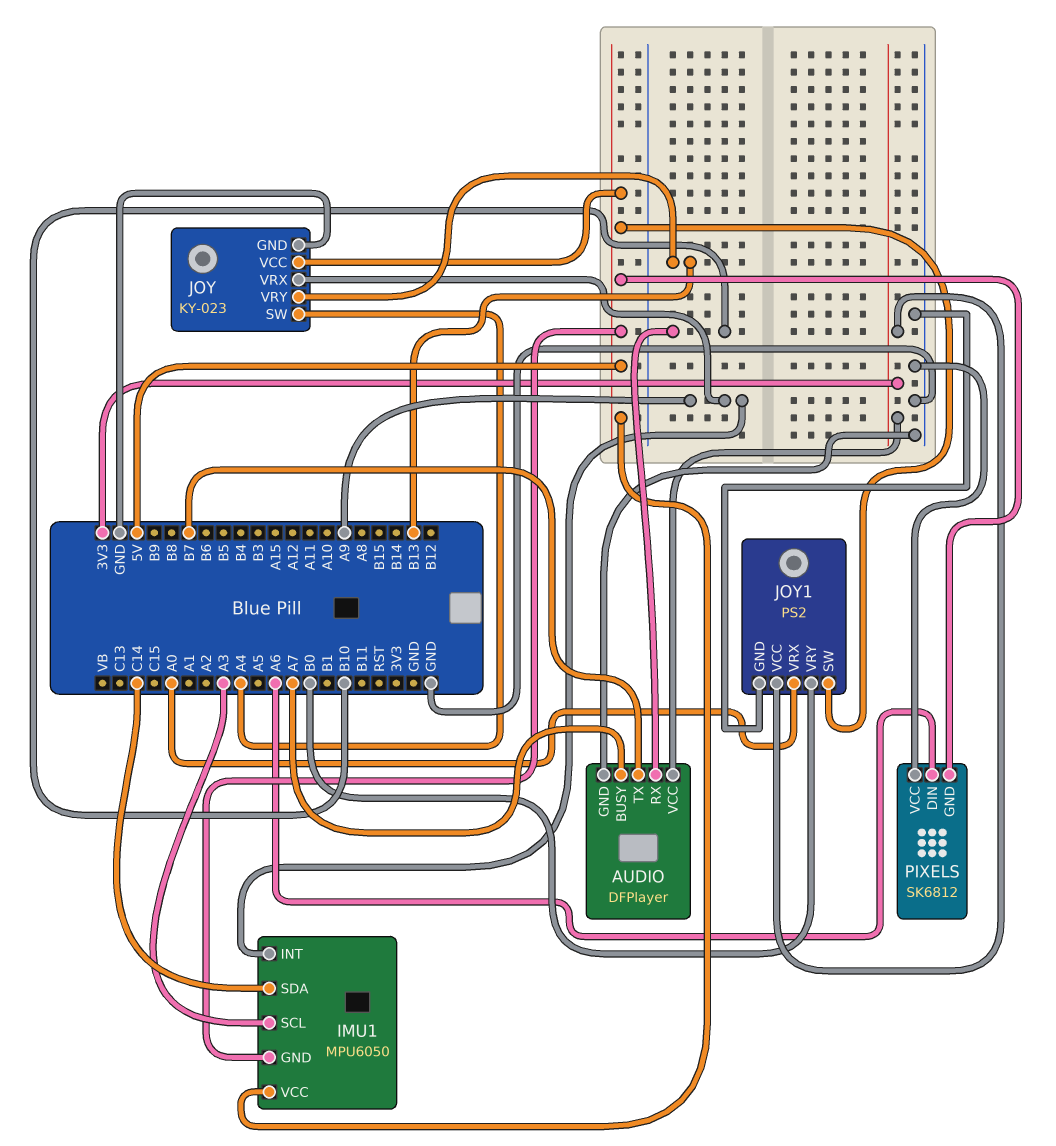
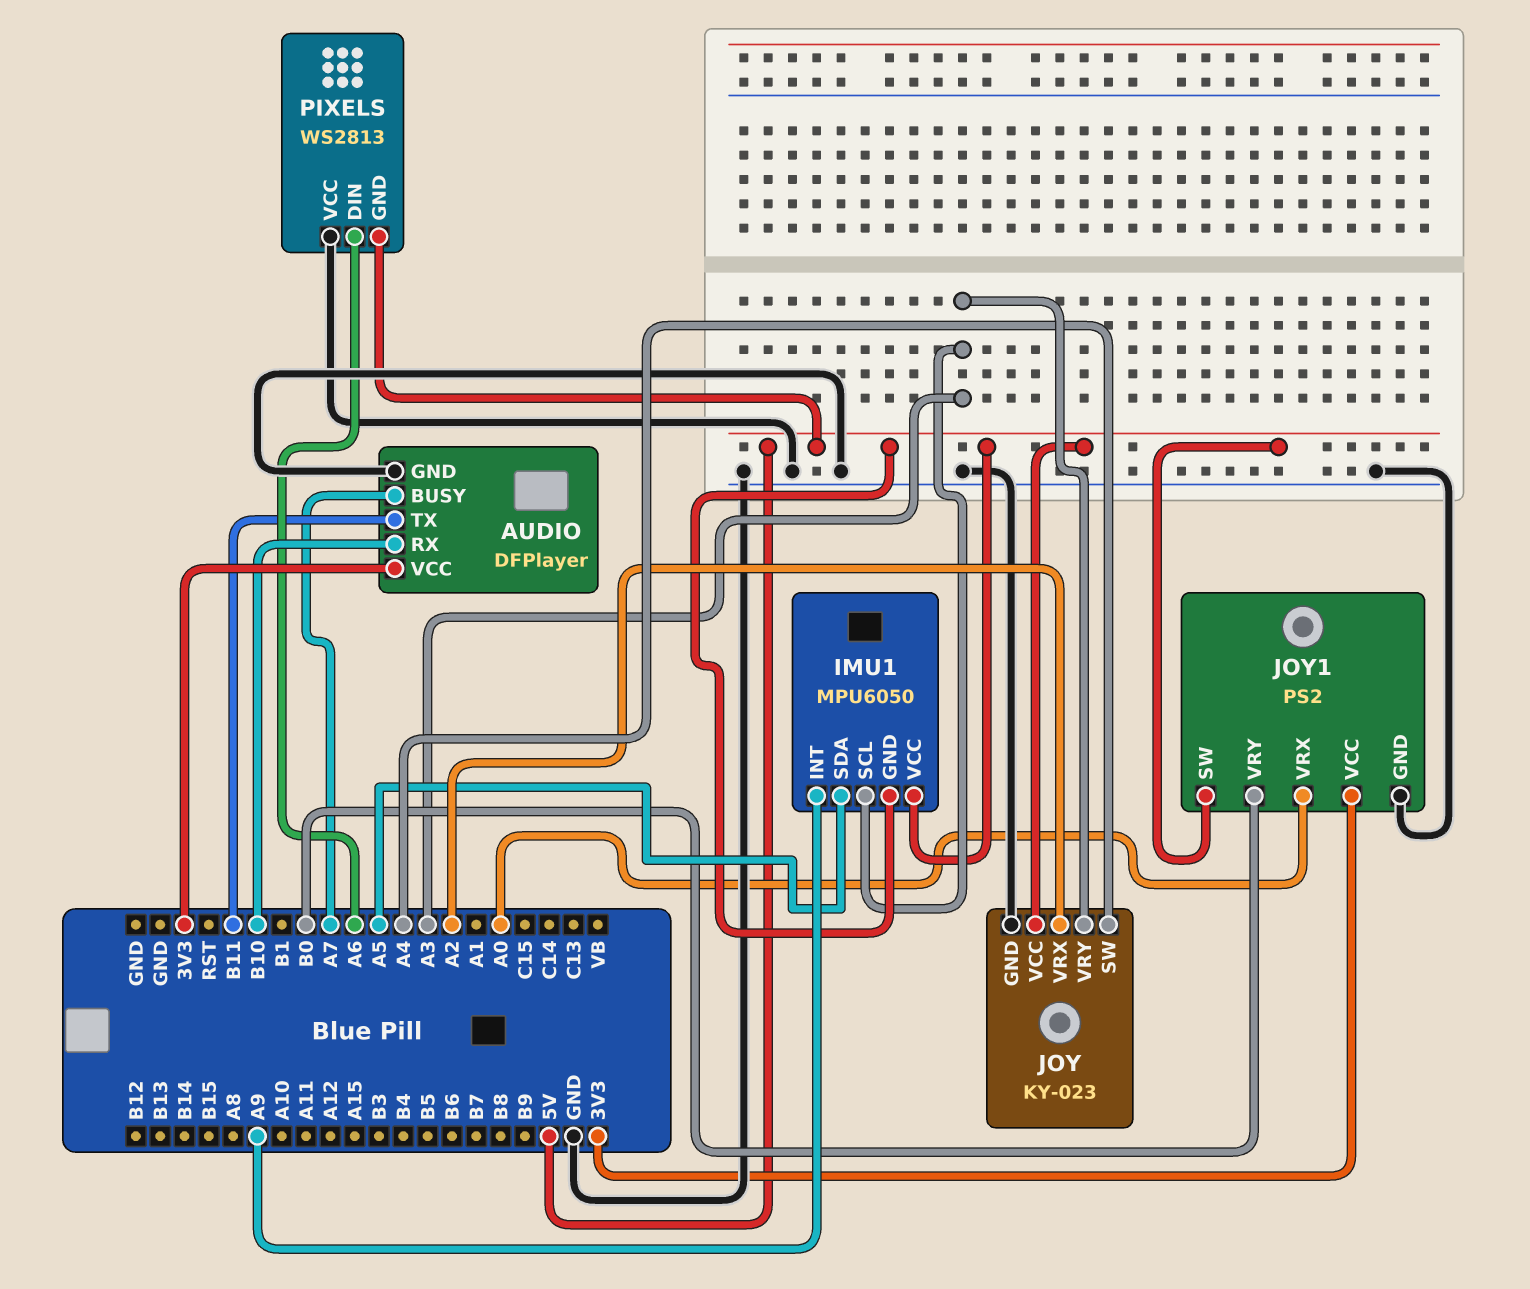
AUDIO pin TX: B7 -> B11
IMU1 pin SDA: C14 -> A5
JOY pin VRX: A9 -> A2
JOY pin VRY: B13 -> A3
PIXELS: SK6812 -> WS2813

